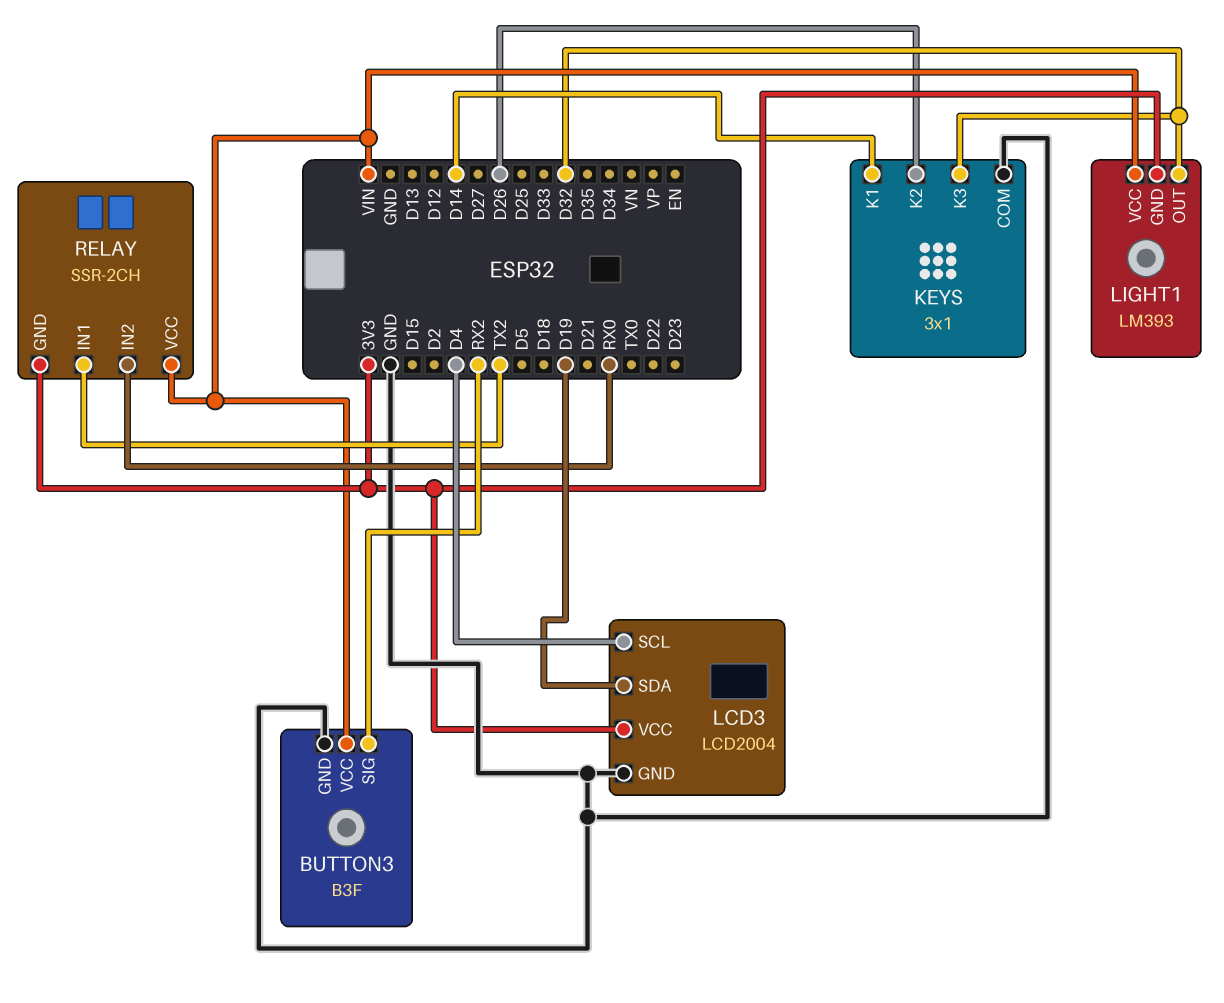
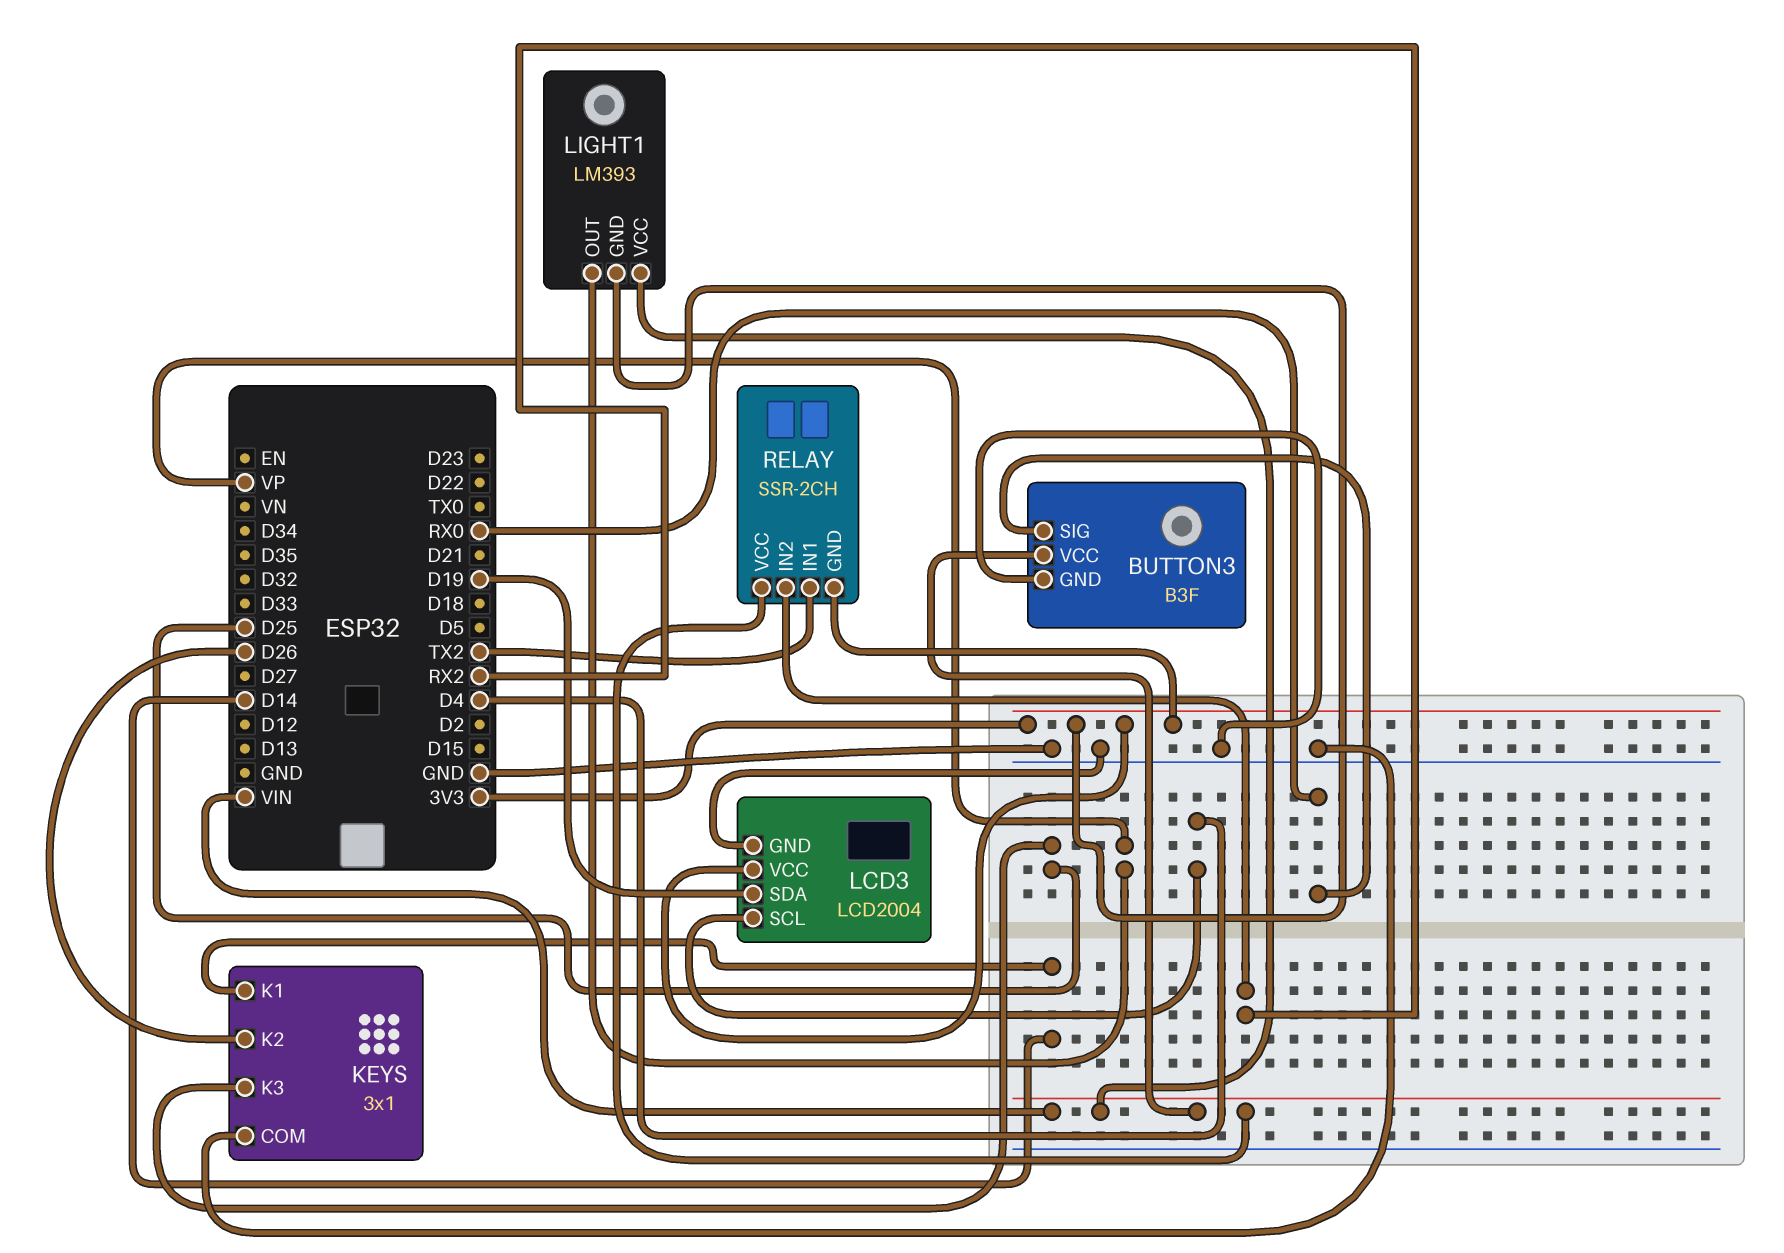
BUTTON3 pin SIG: RX2 -> RX0
KEYS pin K3: D32 -> D25
LIGHT1 pin OUT: D32 -> VP
RELAY pin IN2: RX0 -> RX2

